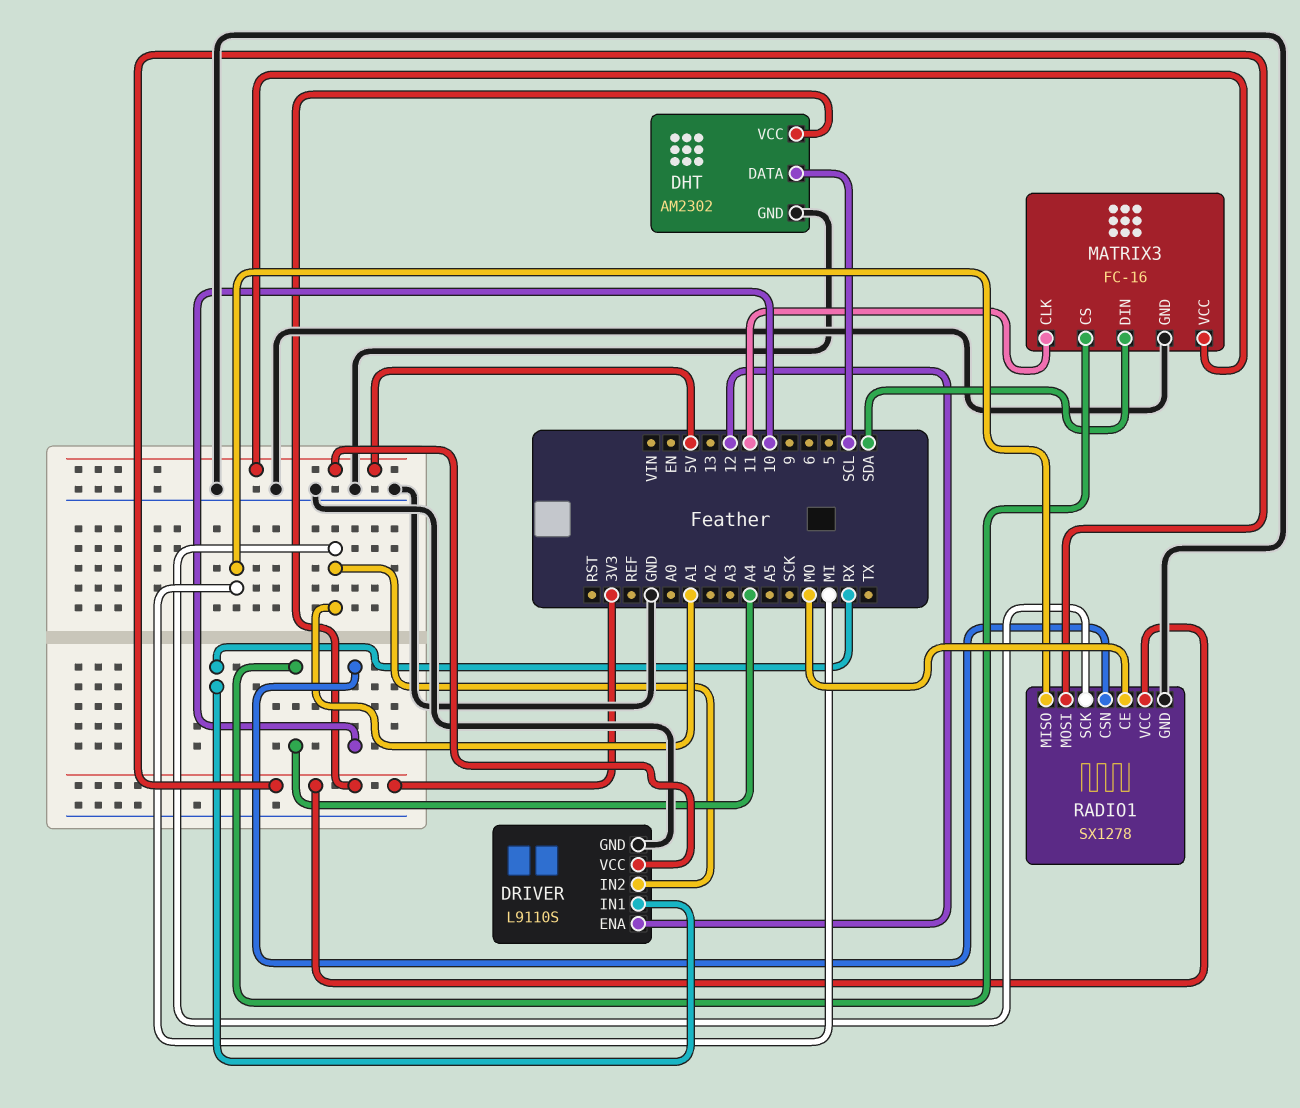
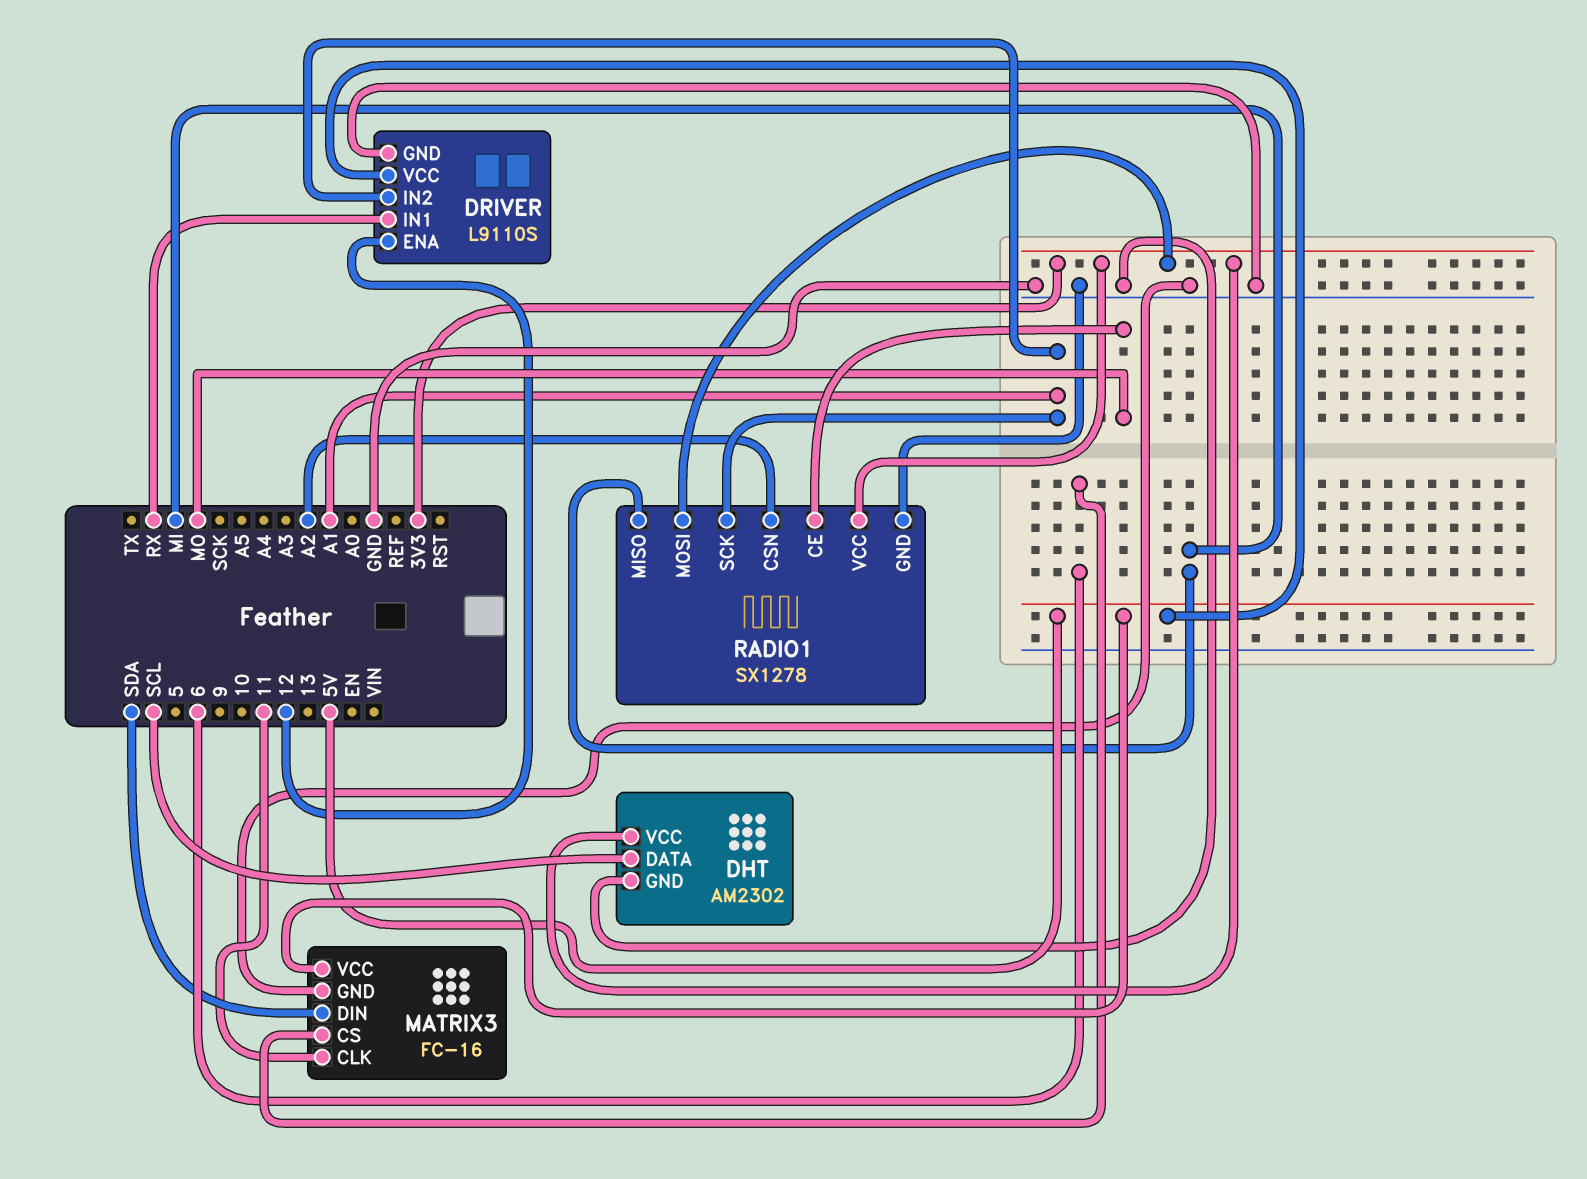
MATRIX3 pin CS: A4 -> 6
RADIO1 pin CSN: 10 -> A2

